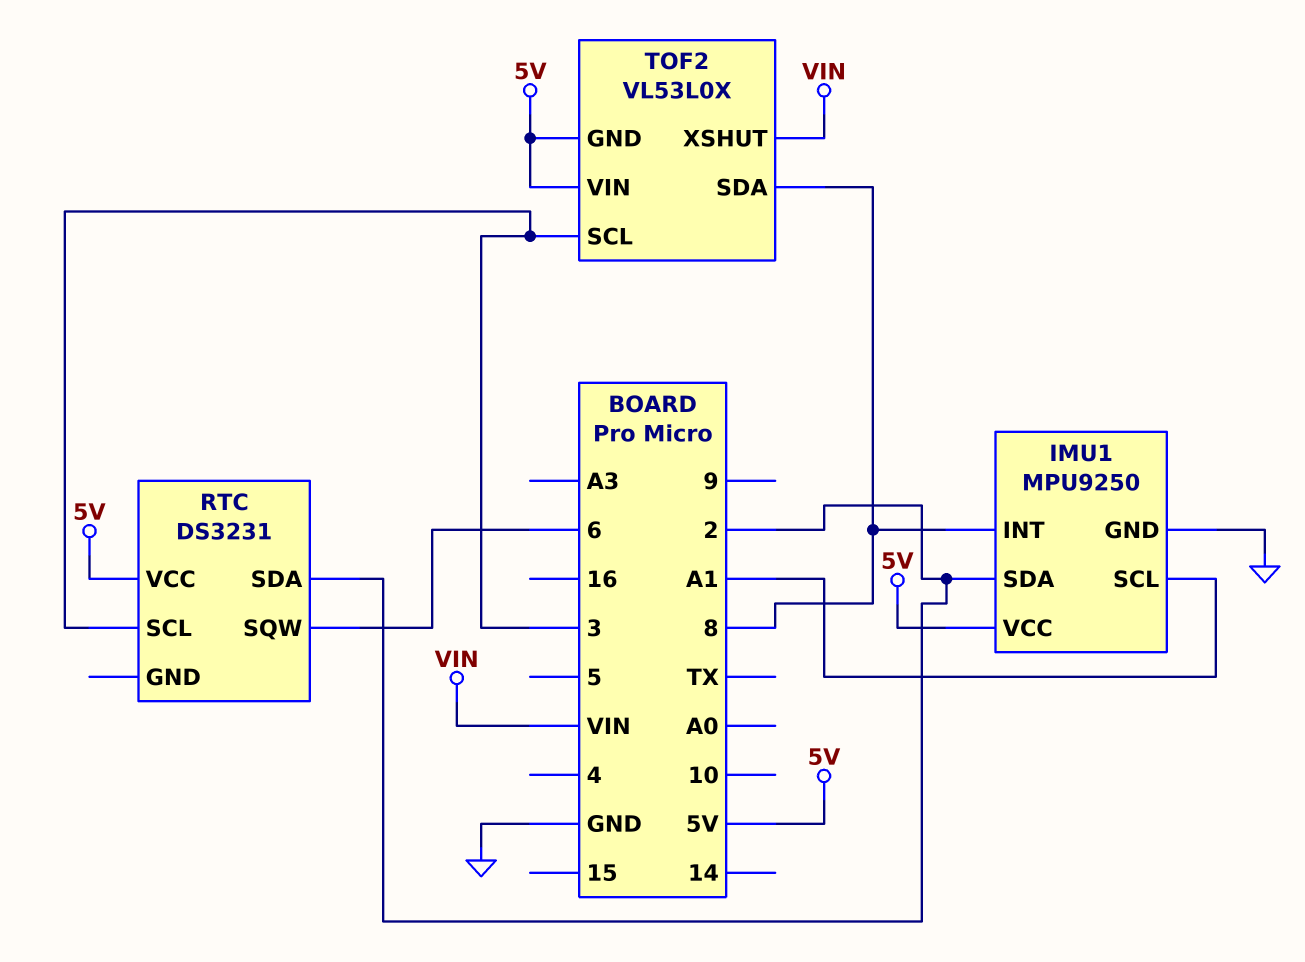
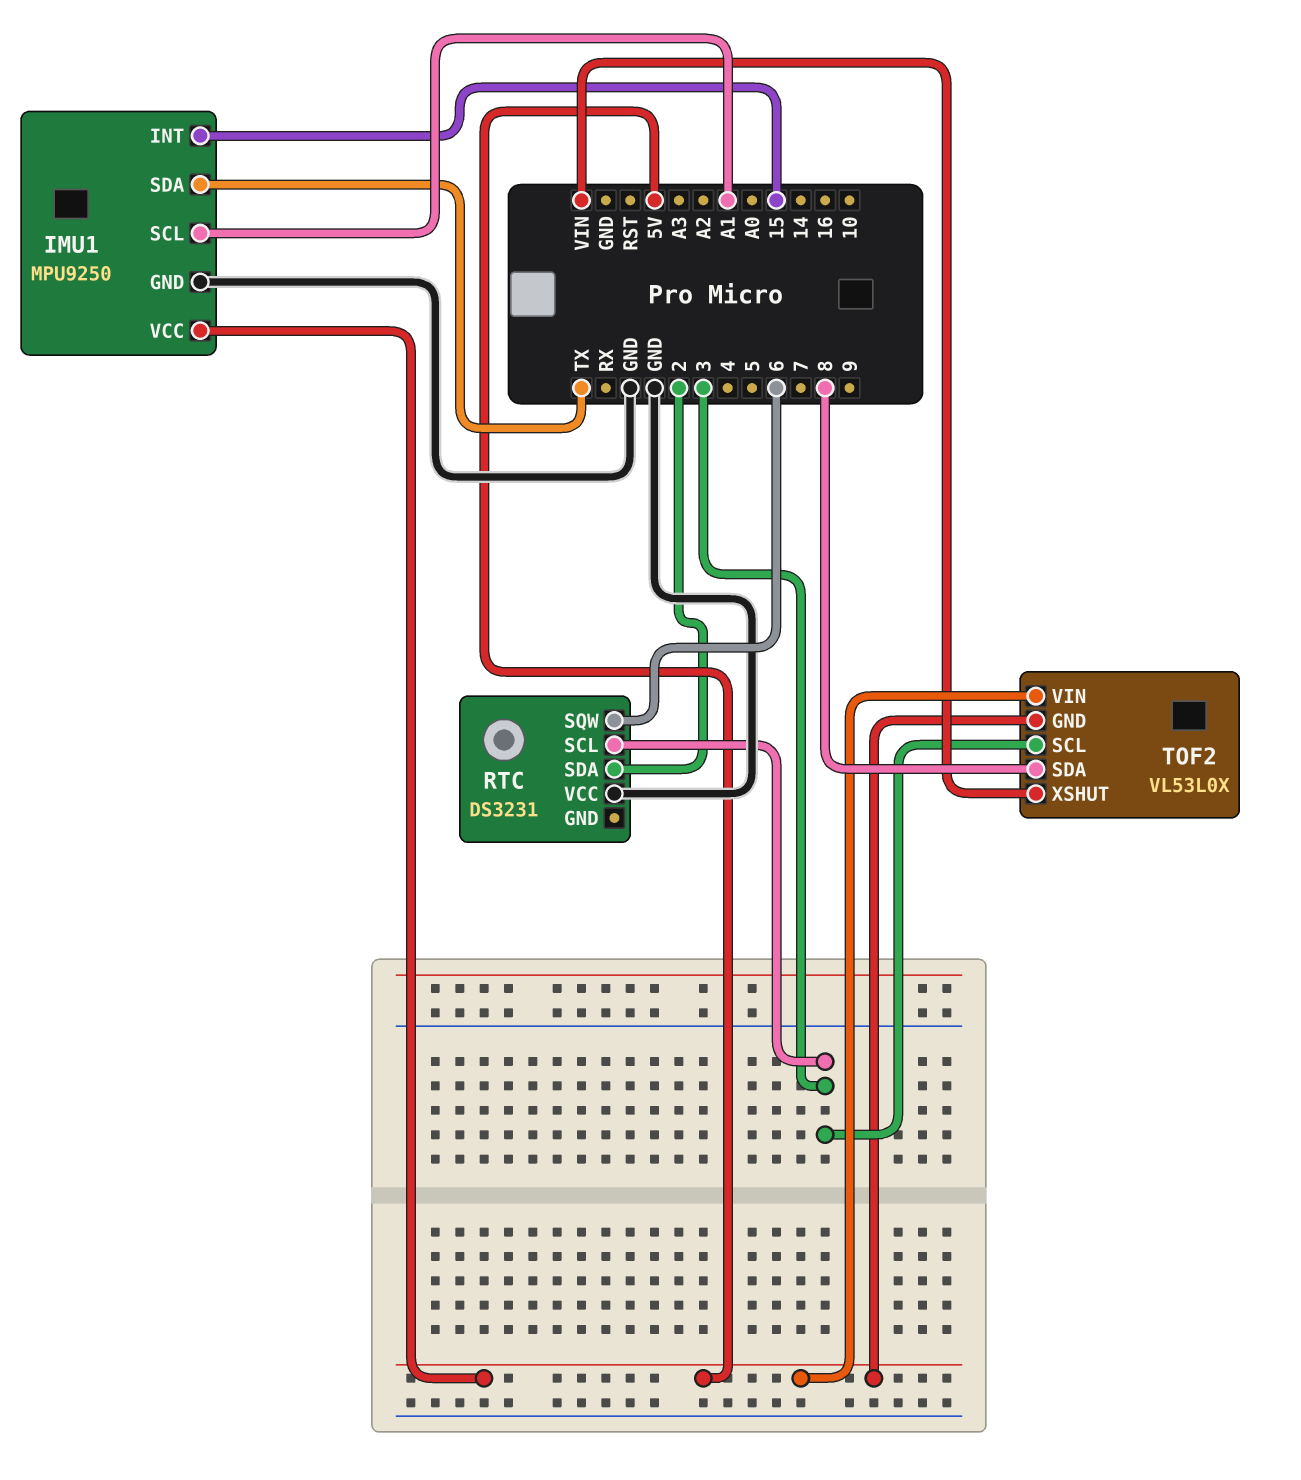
IMU1 pin INT: 8 -> 15
IMU1 pin SDA: 2 -> TX
RTC pin VCC: 5V -> GND

